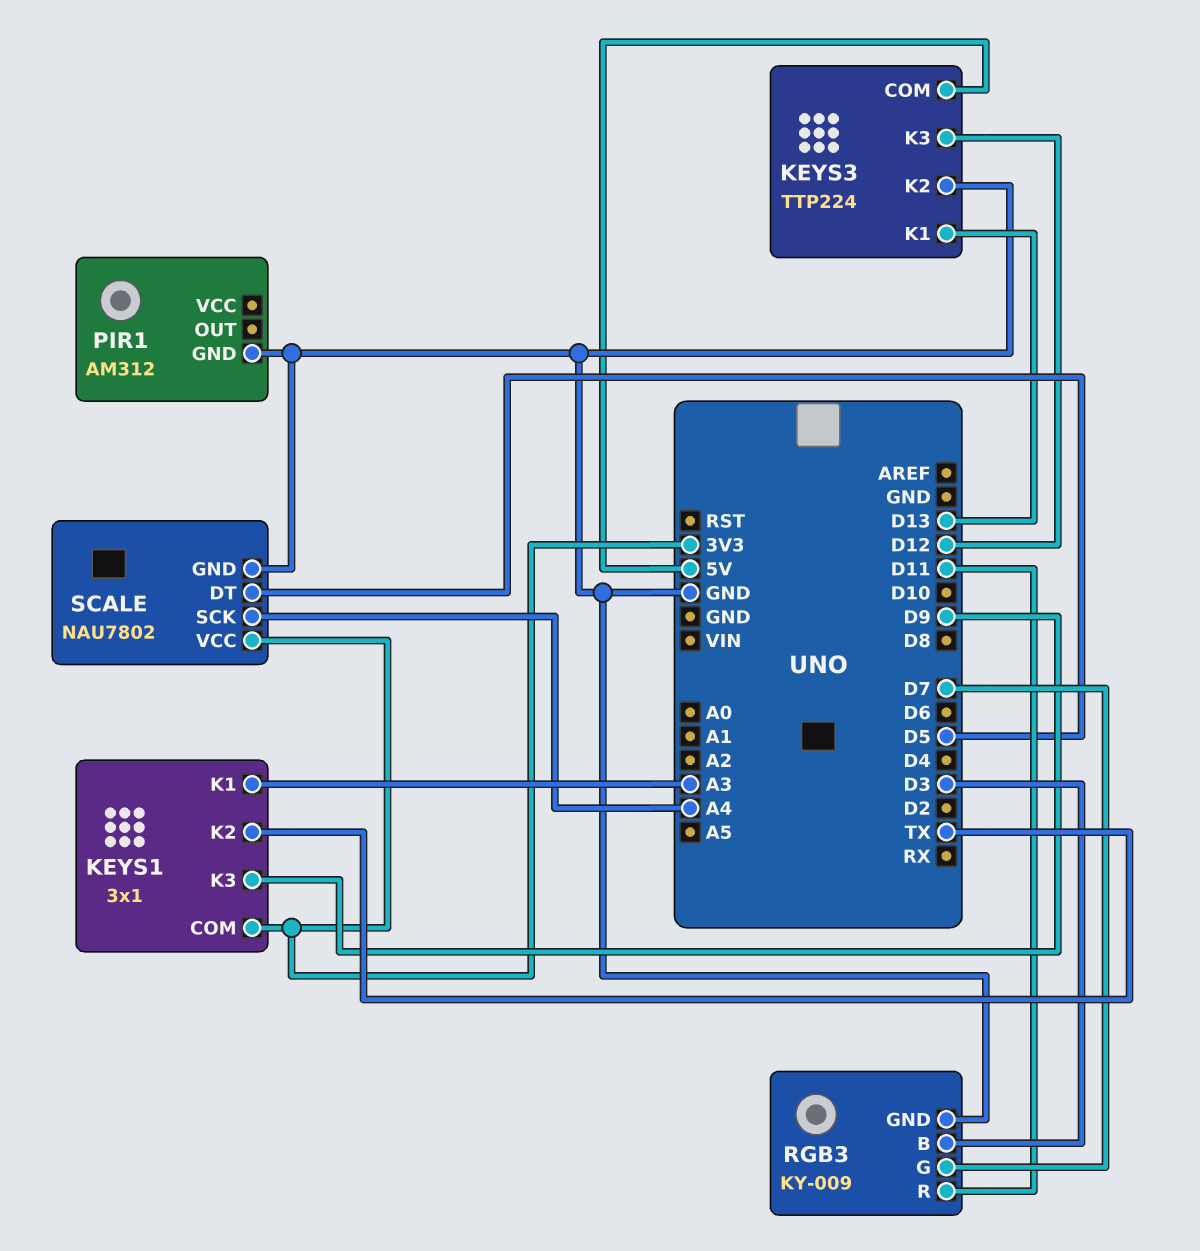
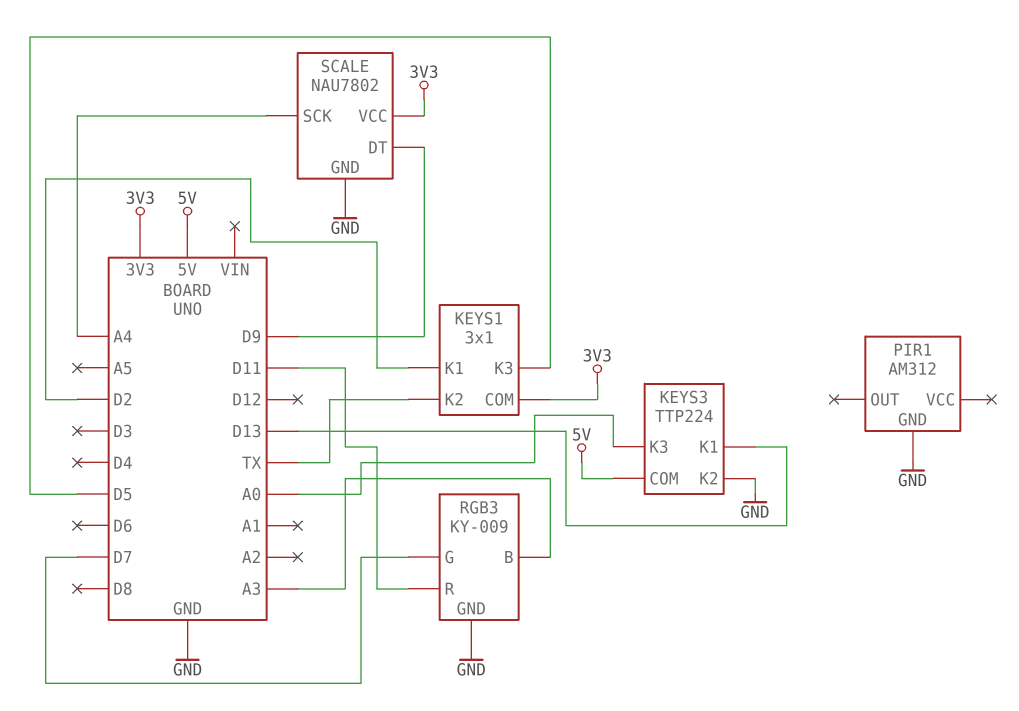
KEYS1 pin K1: A3 -> D2
KEYS1 pin K3: D9 -> D5
KEYS3 pin K3: D12 -> A0
RGB3 pin B: D3 -> A3
SCALE pin DT: D5 -> D9

